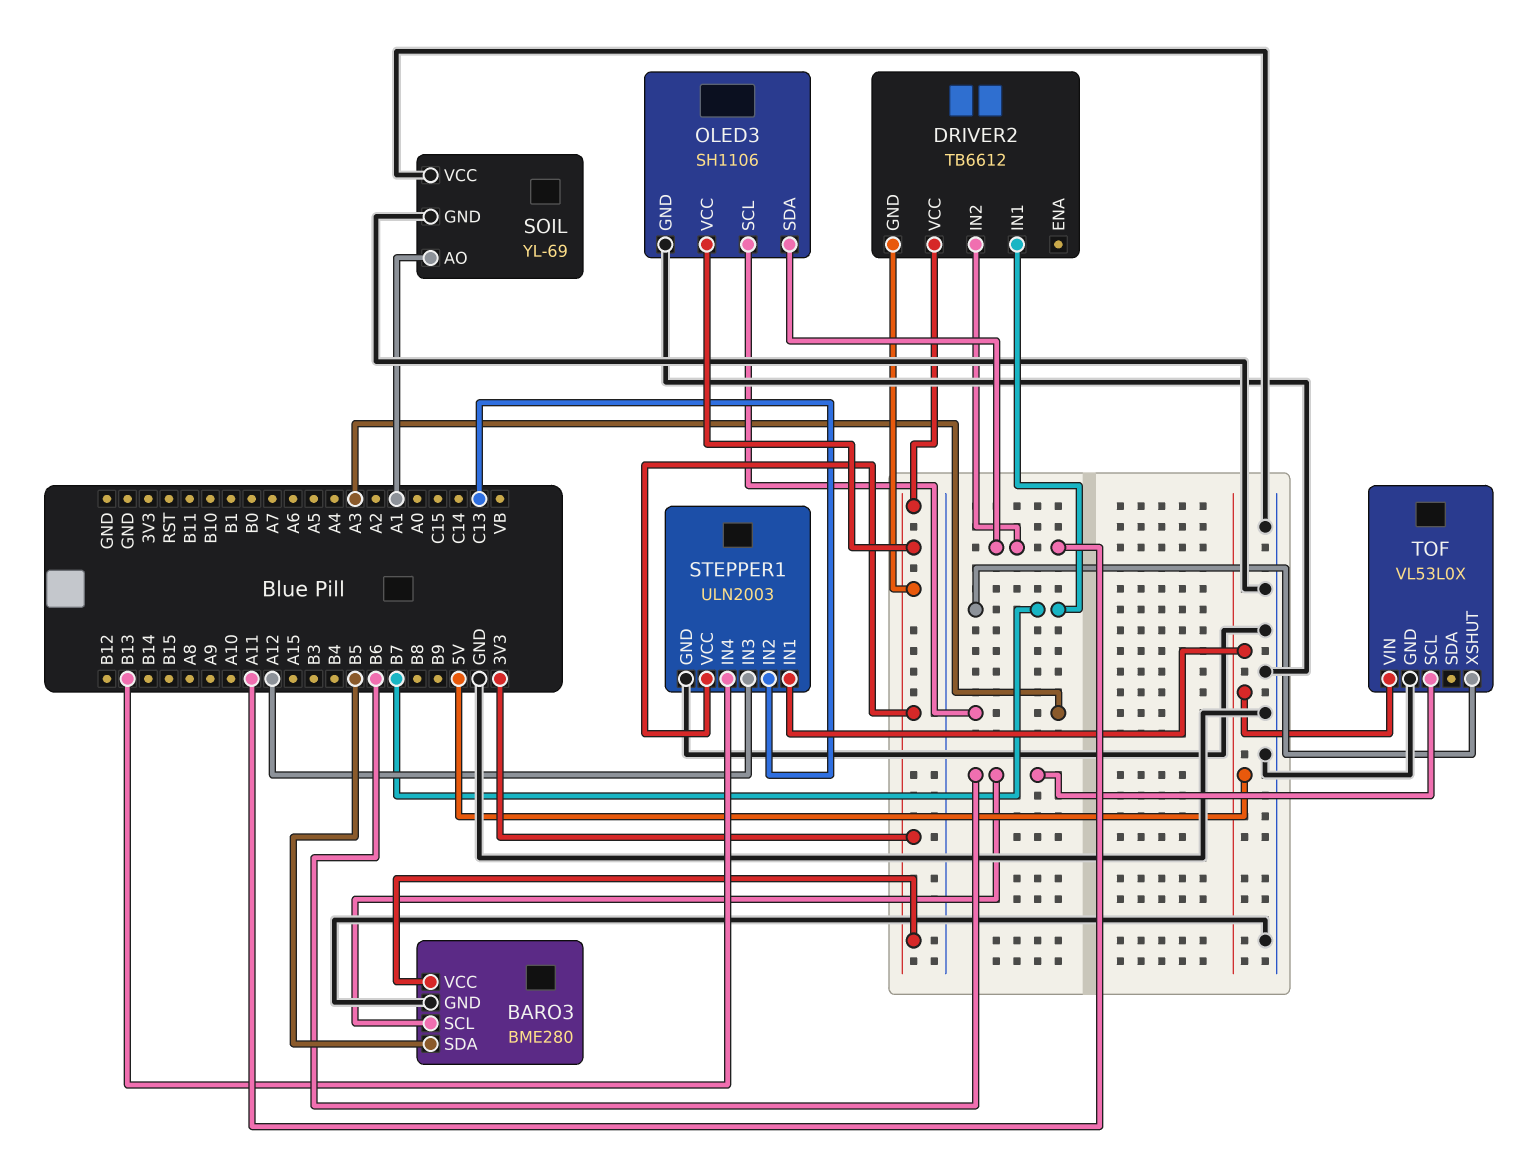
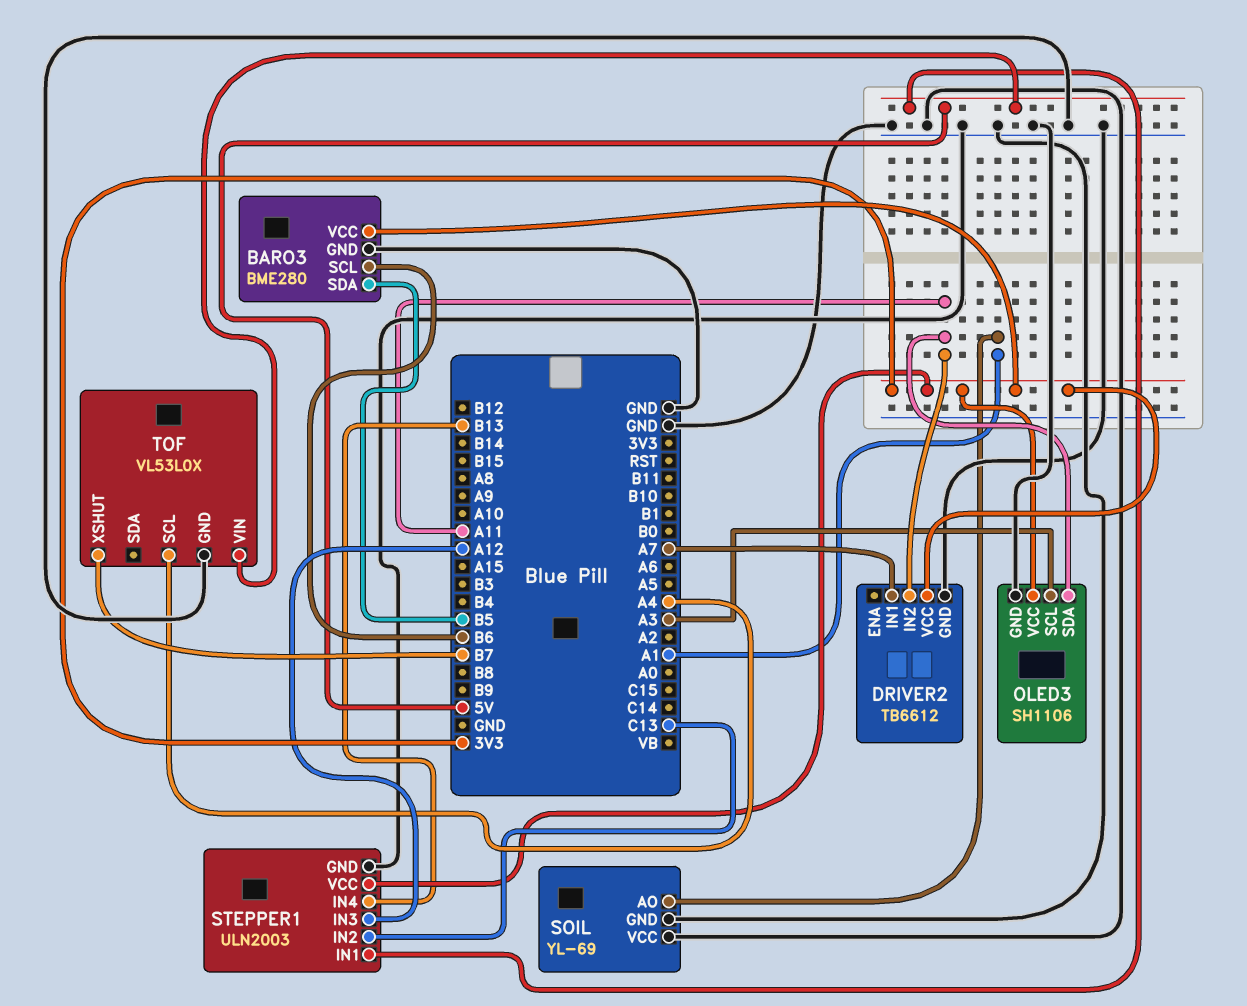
DRIVER2 pin GND: 3V3 -> GND
DRIVER2 pin IN1: B7 -> A7
TOF pin SCL: B6 -> A4

